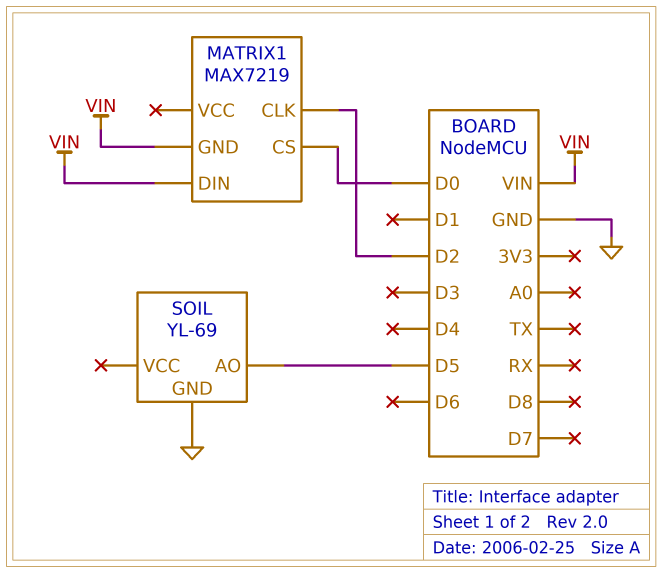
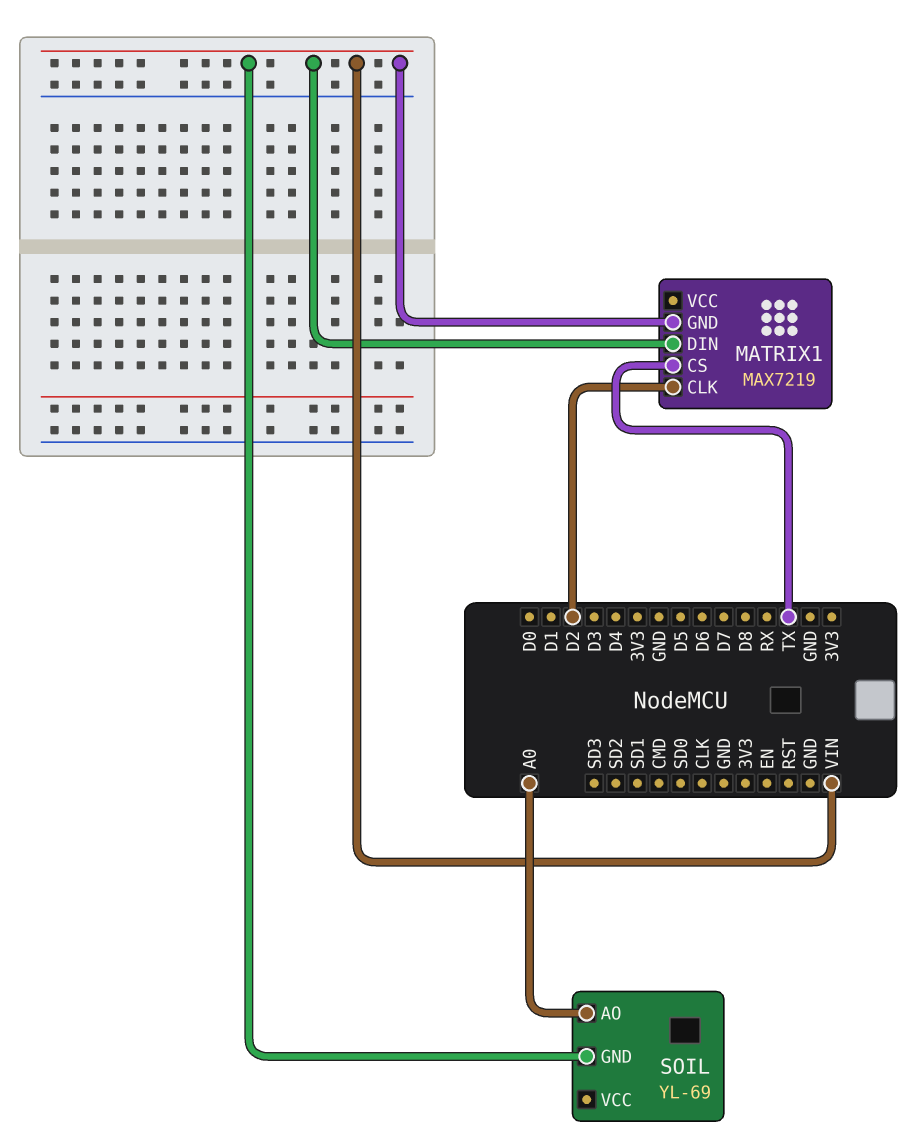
MATRIX1 pin CS: D0 -> TX
SOIL pin AO: D5 -> A0
SOIL pin GND: GND -> VIN

